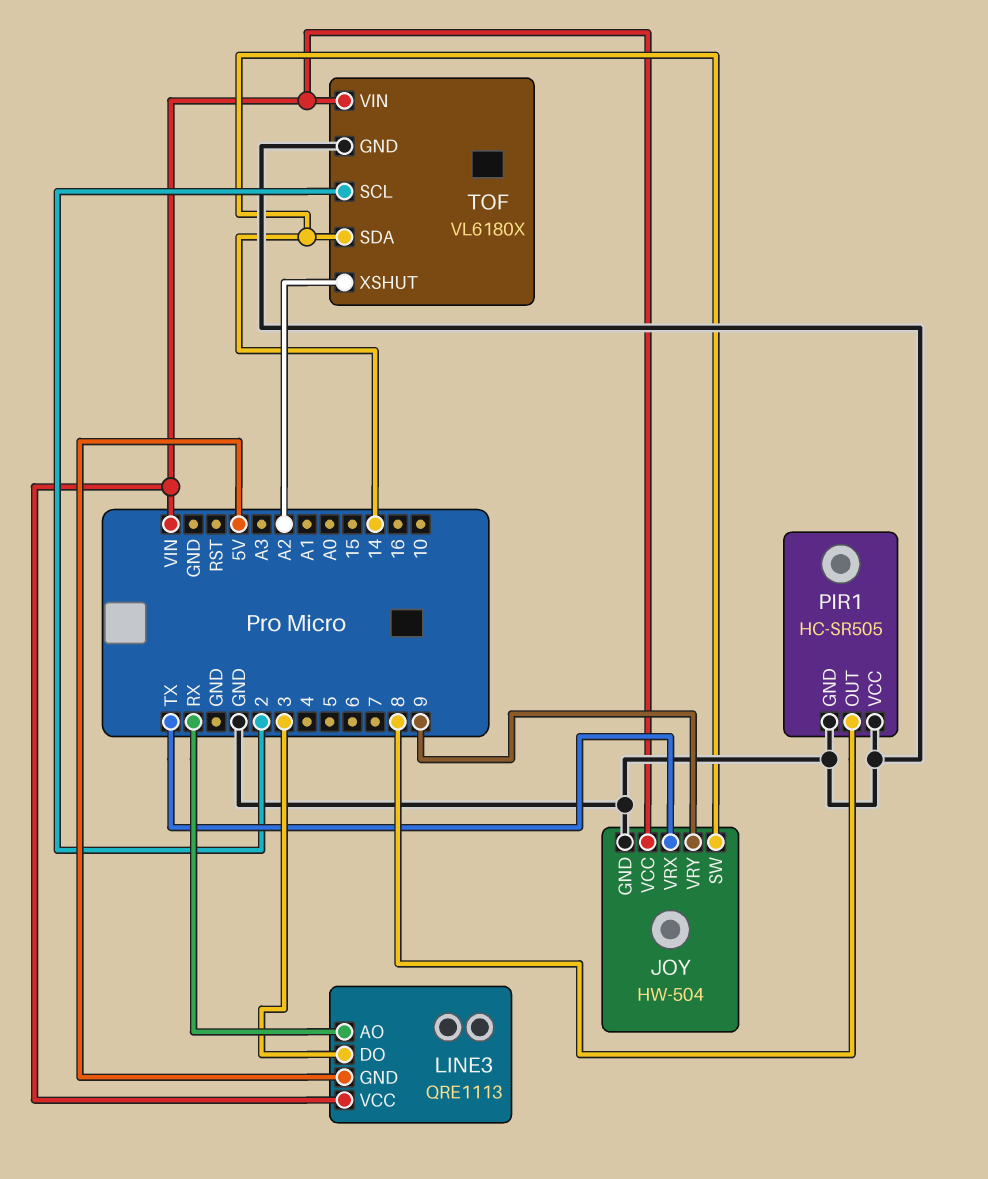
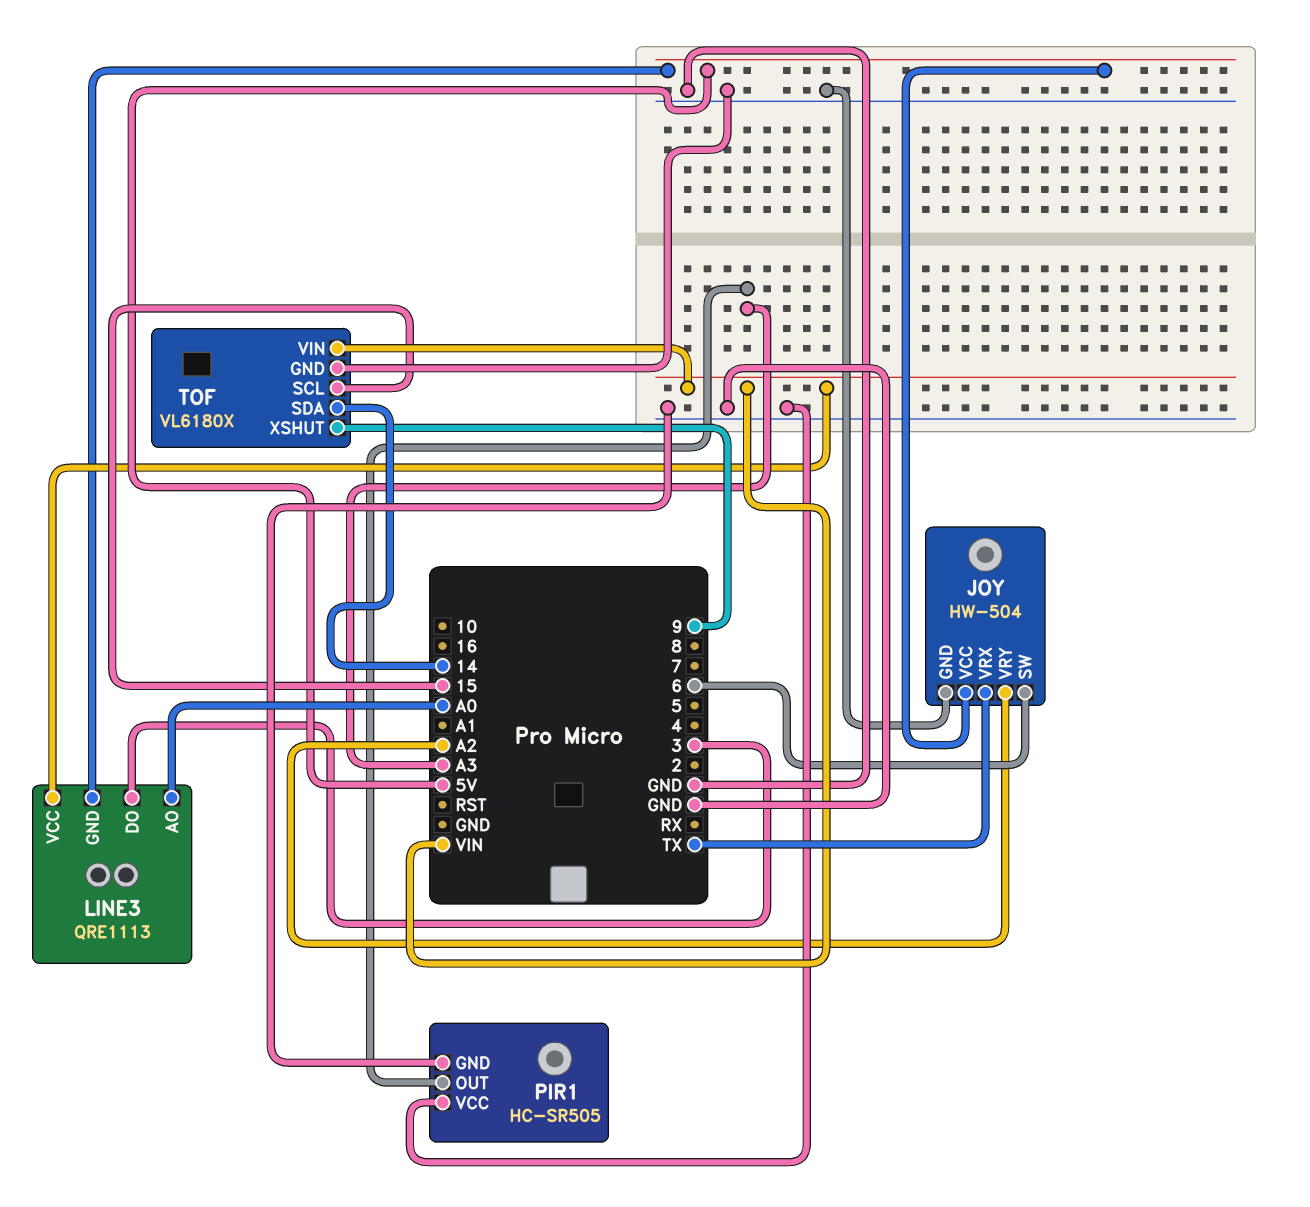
JOY pin SW: 14 -> 6
JOY pin VCC: VIN -> 5V
JOY pin VRY: 9 -> A2
LINE3 pin AO: RX -> A0
PIR1 pin OUT: 8 -> A3
TOF pin SCL: 2 -> 15
TOF pin XSHUT: A2 -> 9

